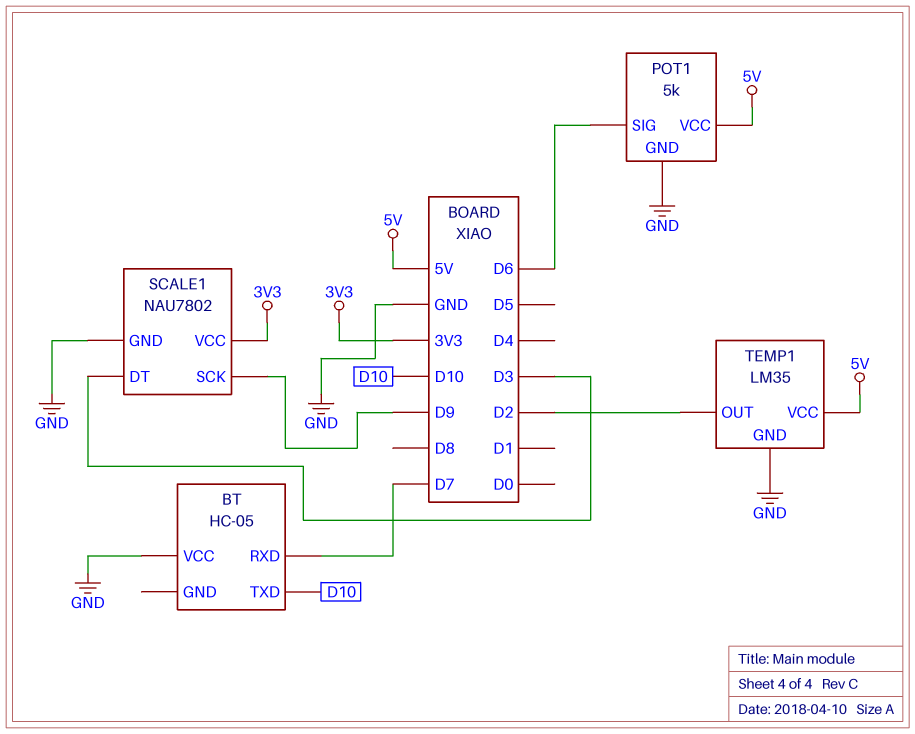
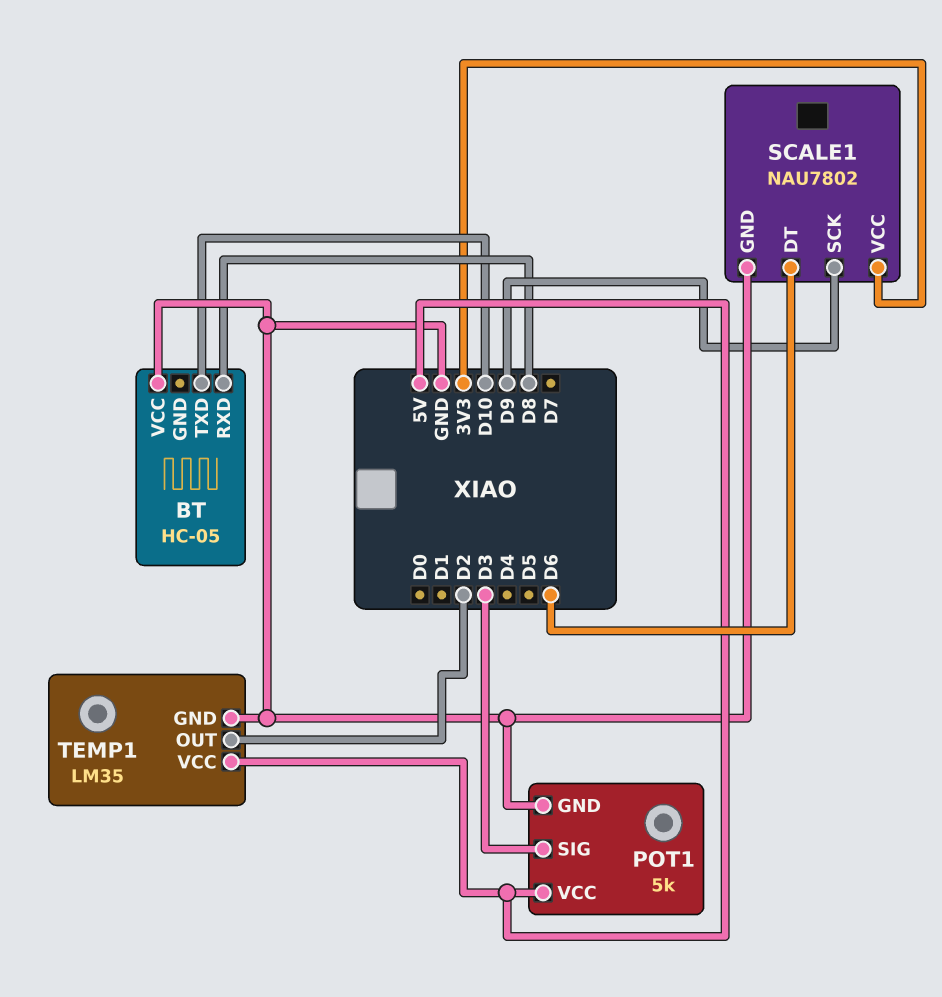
BT pin RXD: D7 -> D8
POT1 pin SIG: D6 -> D3
SCALE1 pin DT: D3 -> D6

